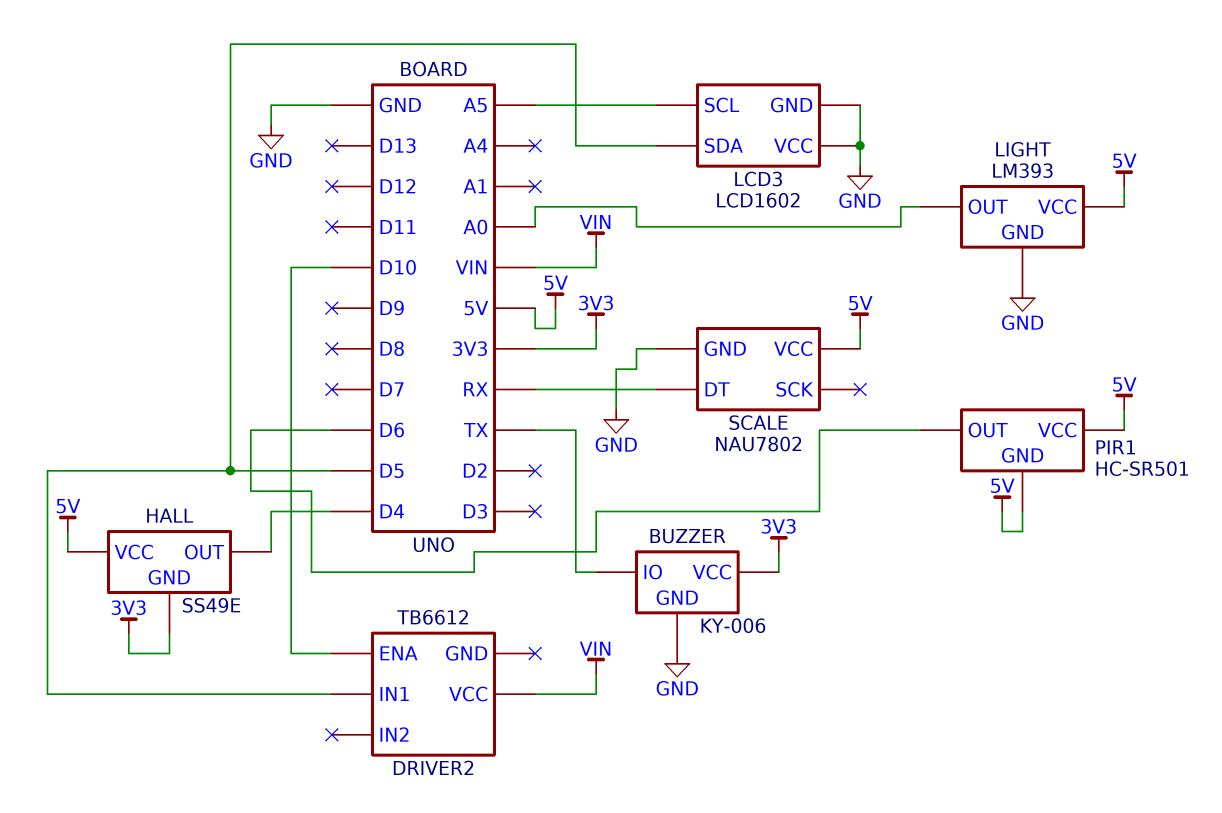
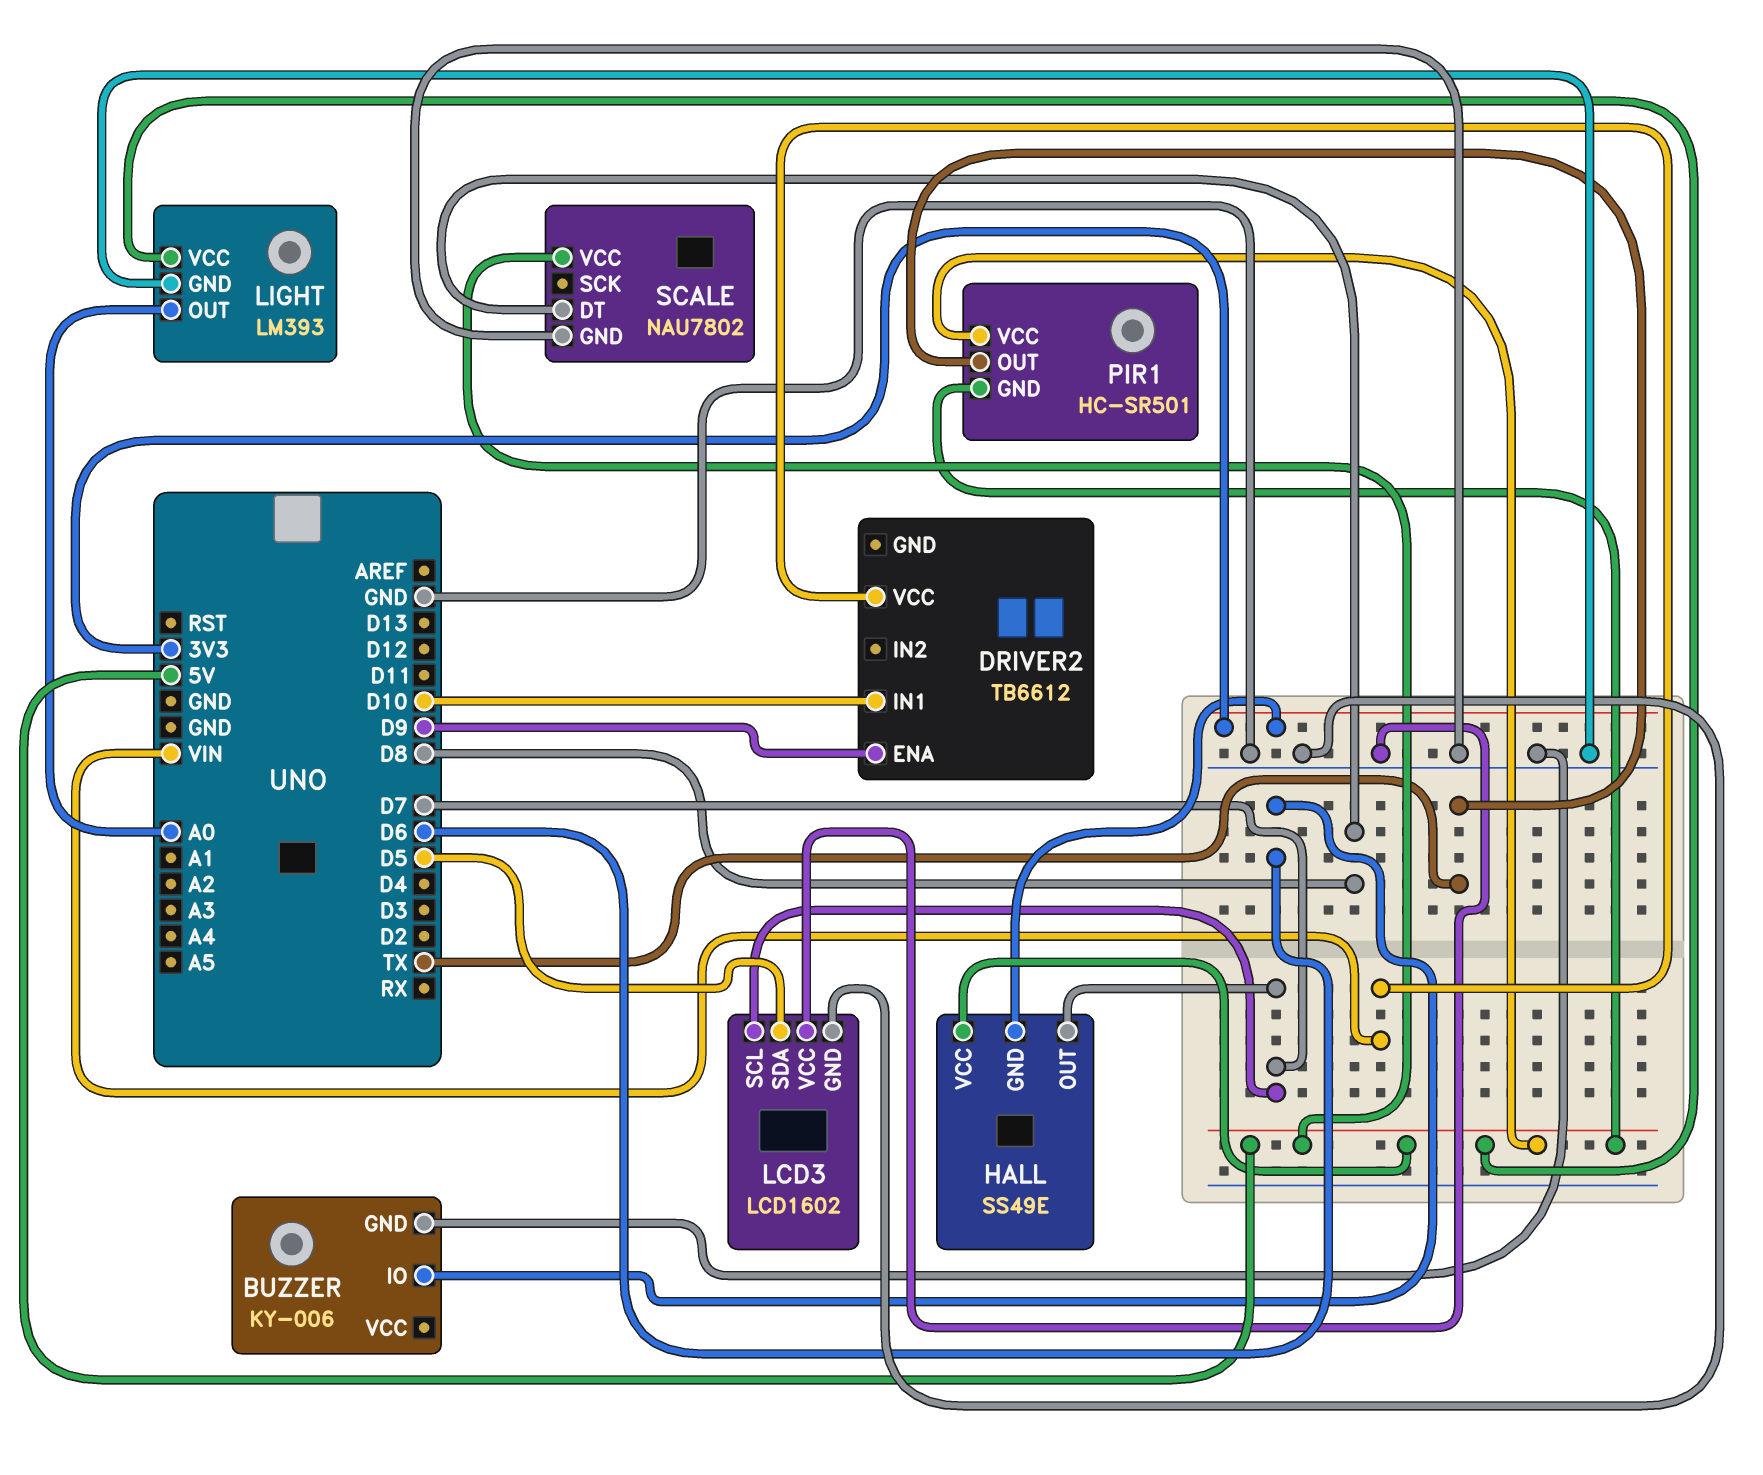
BUZZER pin IO: TX -> D6
BUZZER pin VCC: 3V3 -> none
DRIVER2 pin ENA: D10 -> D9
DRIVER2 pin IN1: D5 -> D10
HALL pin OUT: D4 -> D7
LCD3 pin SCL: A5 -> D7
PIR1 pin OUT: D6 -> TX
SCALE pin DT: RX -> D8

